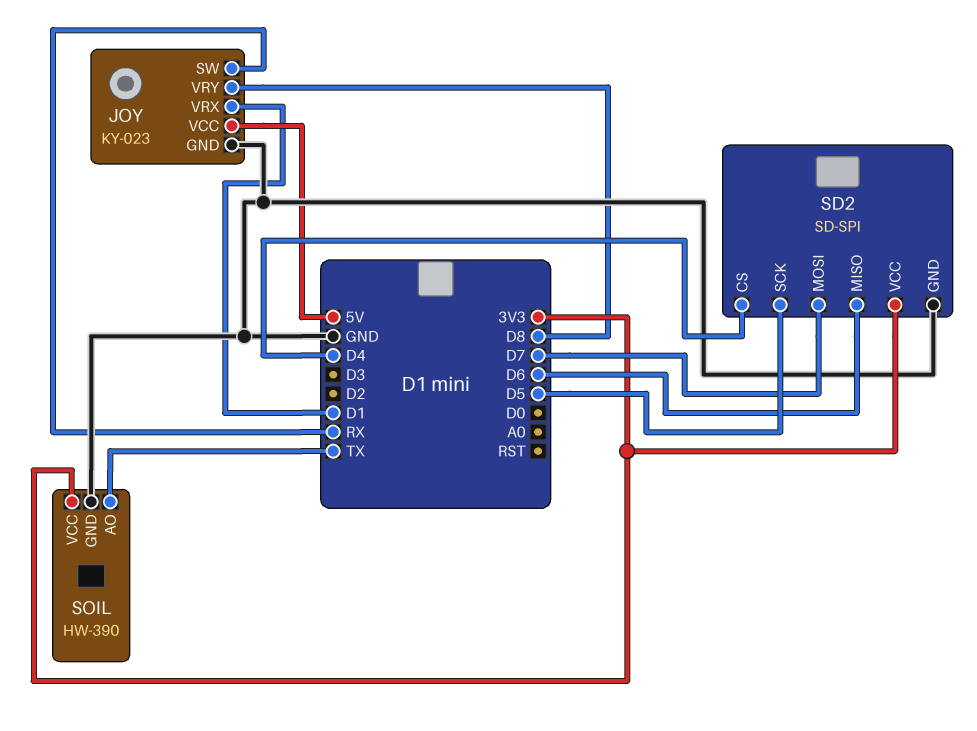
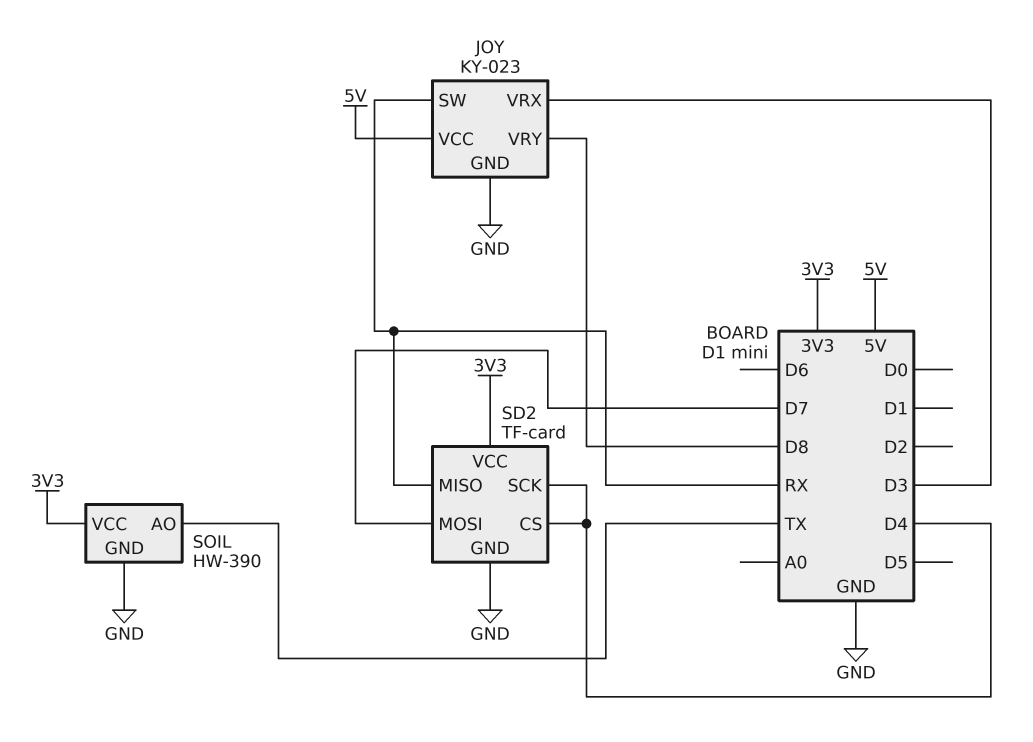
JOY pin VRX: D1 -> D3
SD2: SD-SPI -> TF-card
SD2 pin MISO: D6 -> RX
SD2 pin SCK: D5 -> D4

